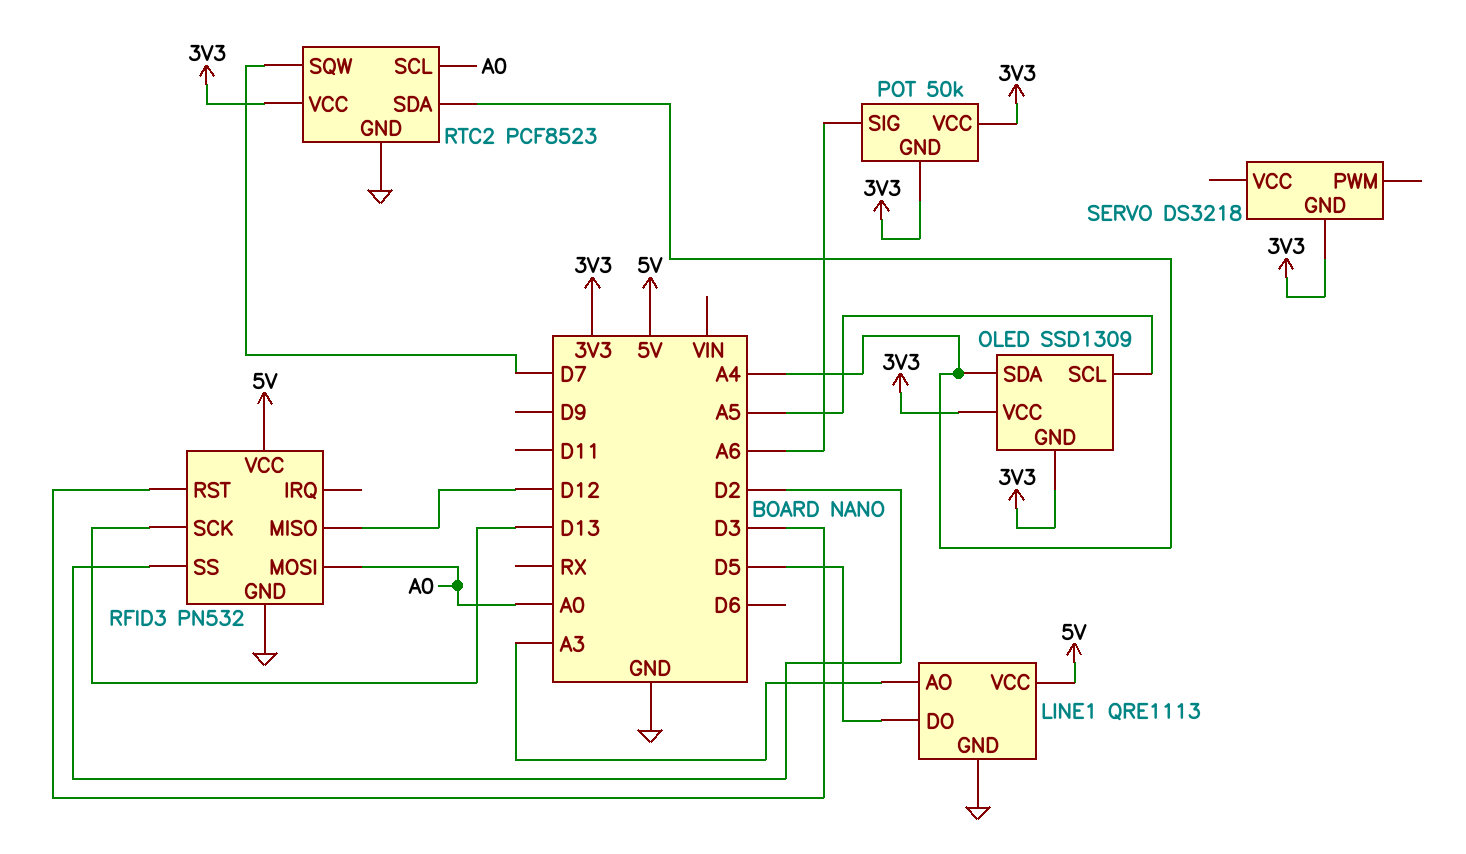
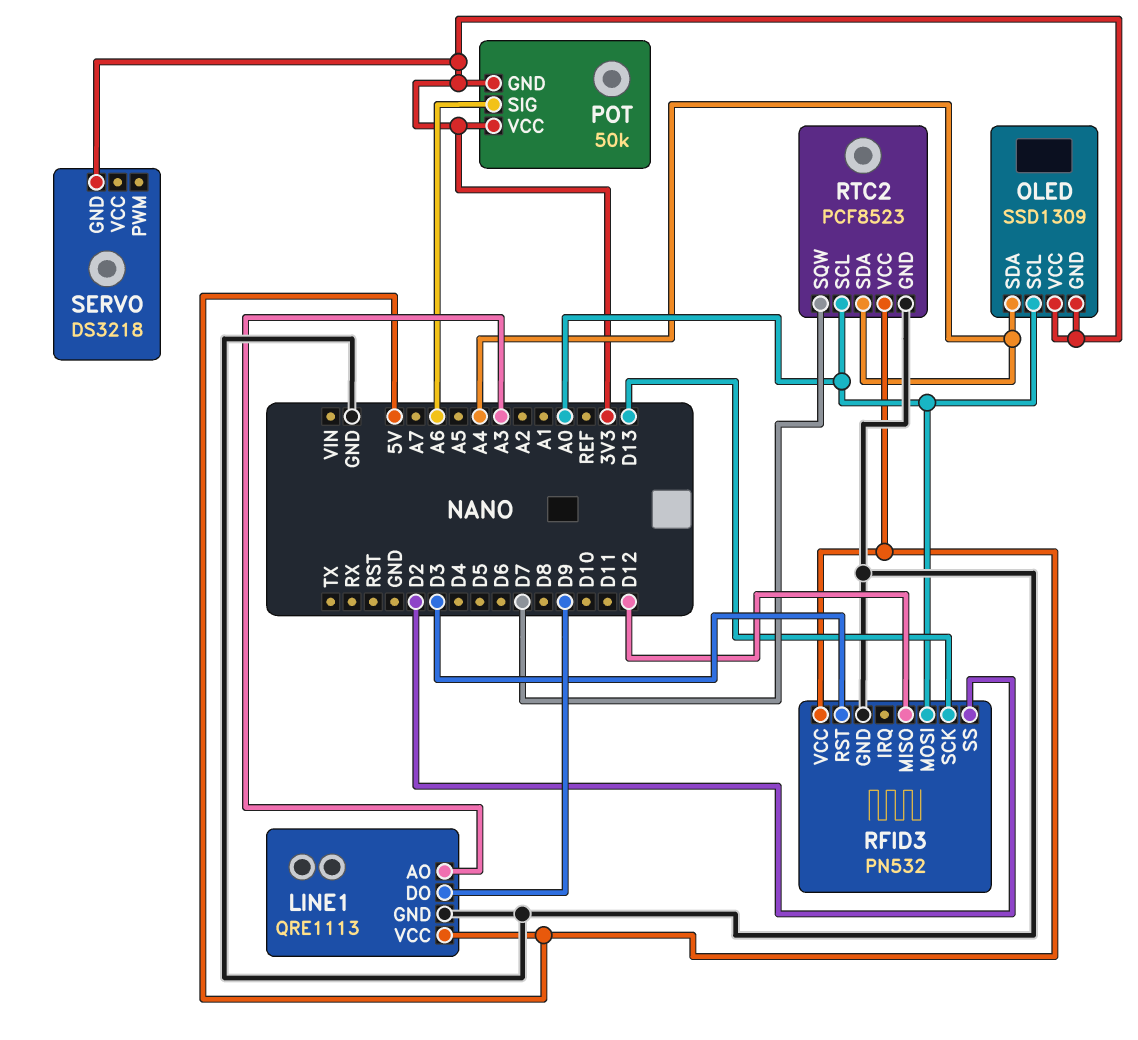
LINE1 pin DO: D5 -> D9
OLED pin SCL: A5 -> A0
RTC2 pin VCC: 3V3 -> 5V

